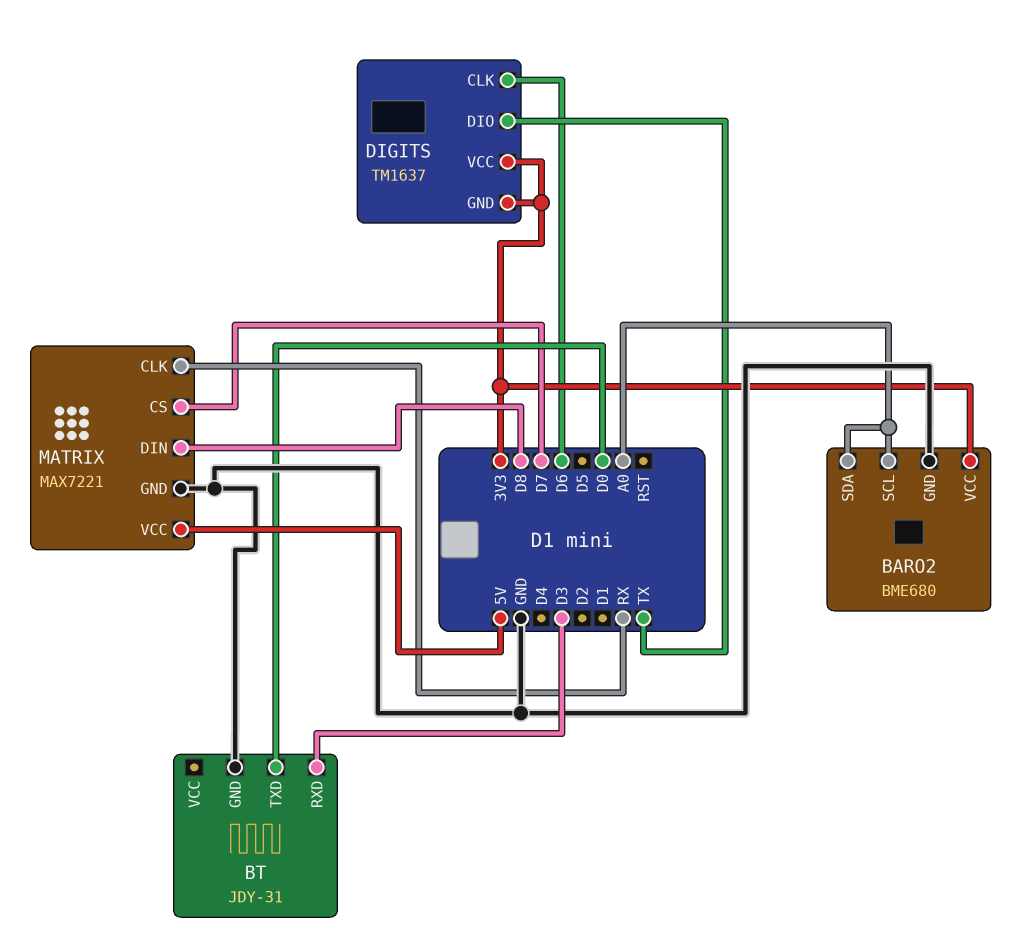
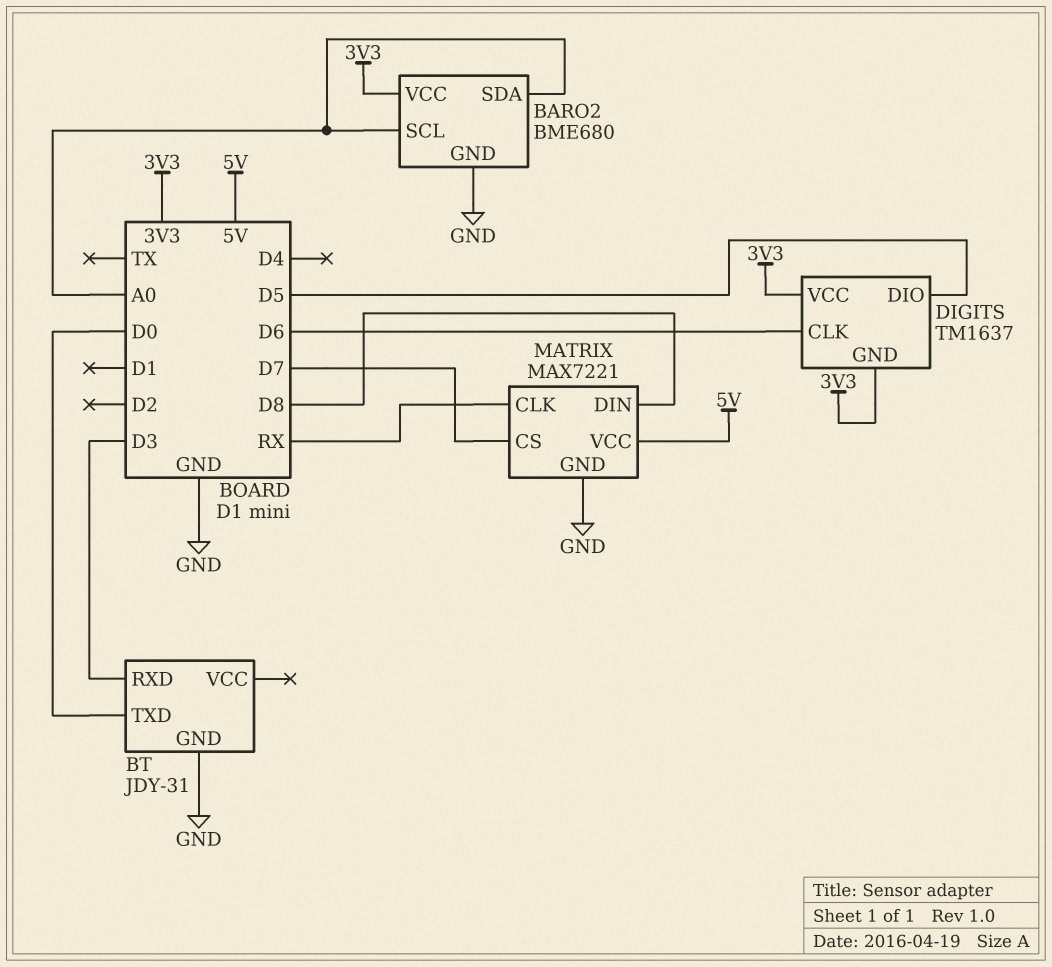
DIGITS pin DIO: TX -> D5

